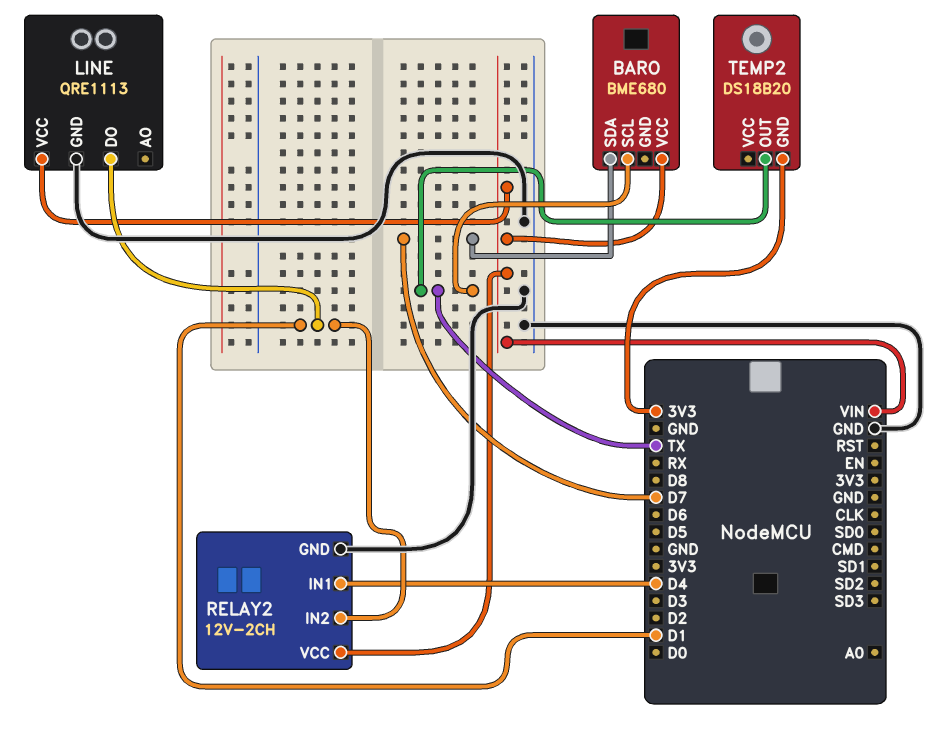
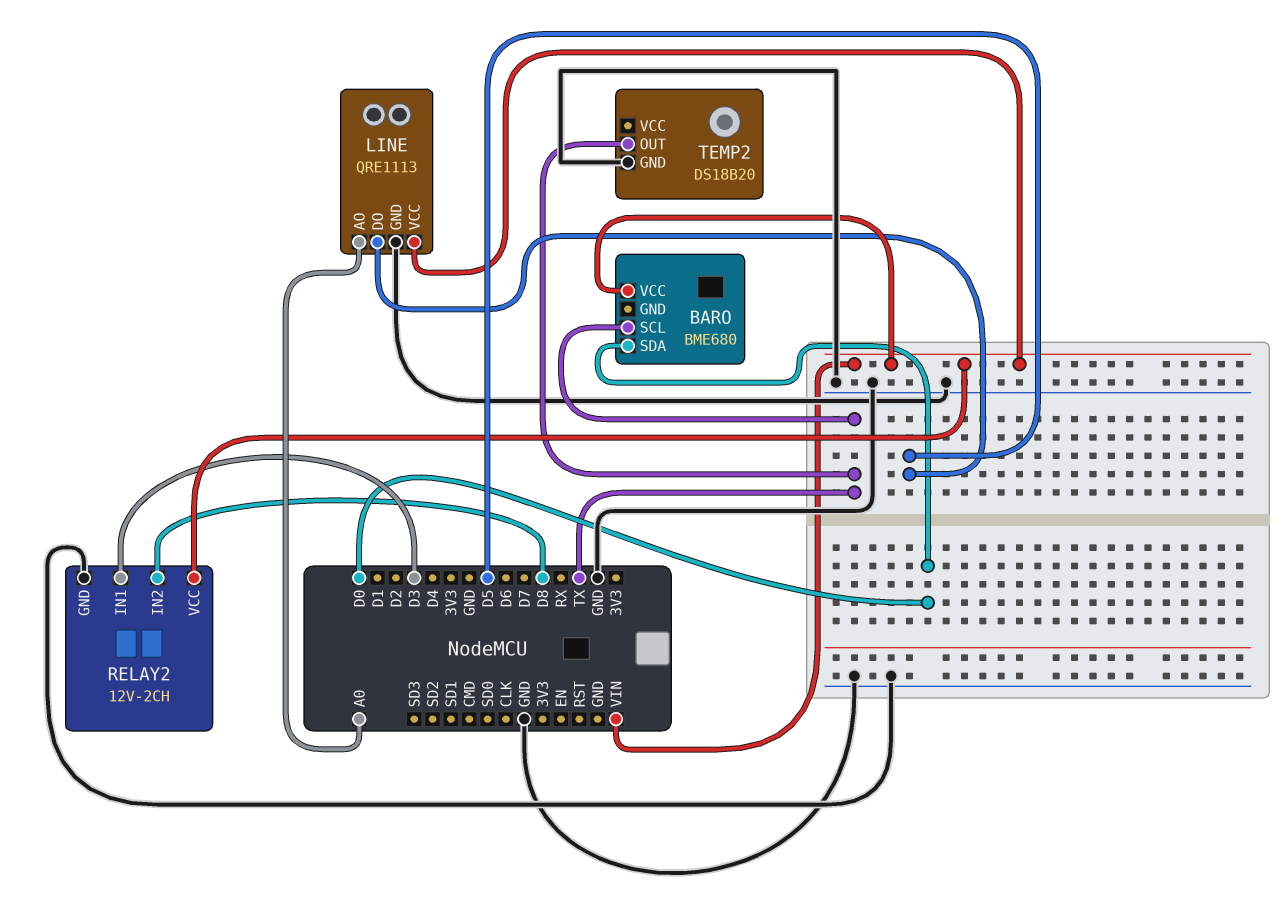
BARO pin SDA: D7 -> D0
LINE pin AO: none -> A0
LINE pin DO: D1 -> D5
RELAY2 pin IN1: D4 -> D3
RELAY2 pin IN2: D1 -> D8
TEMP2 pin GND: 3V3 -> GND

